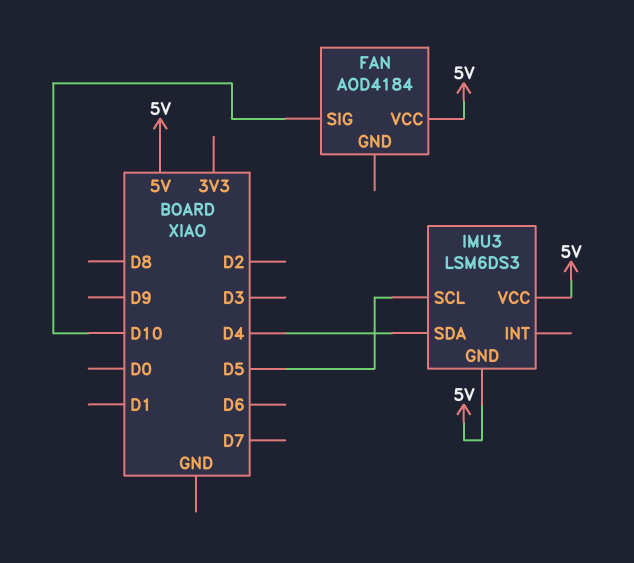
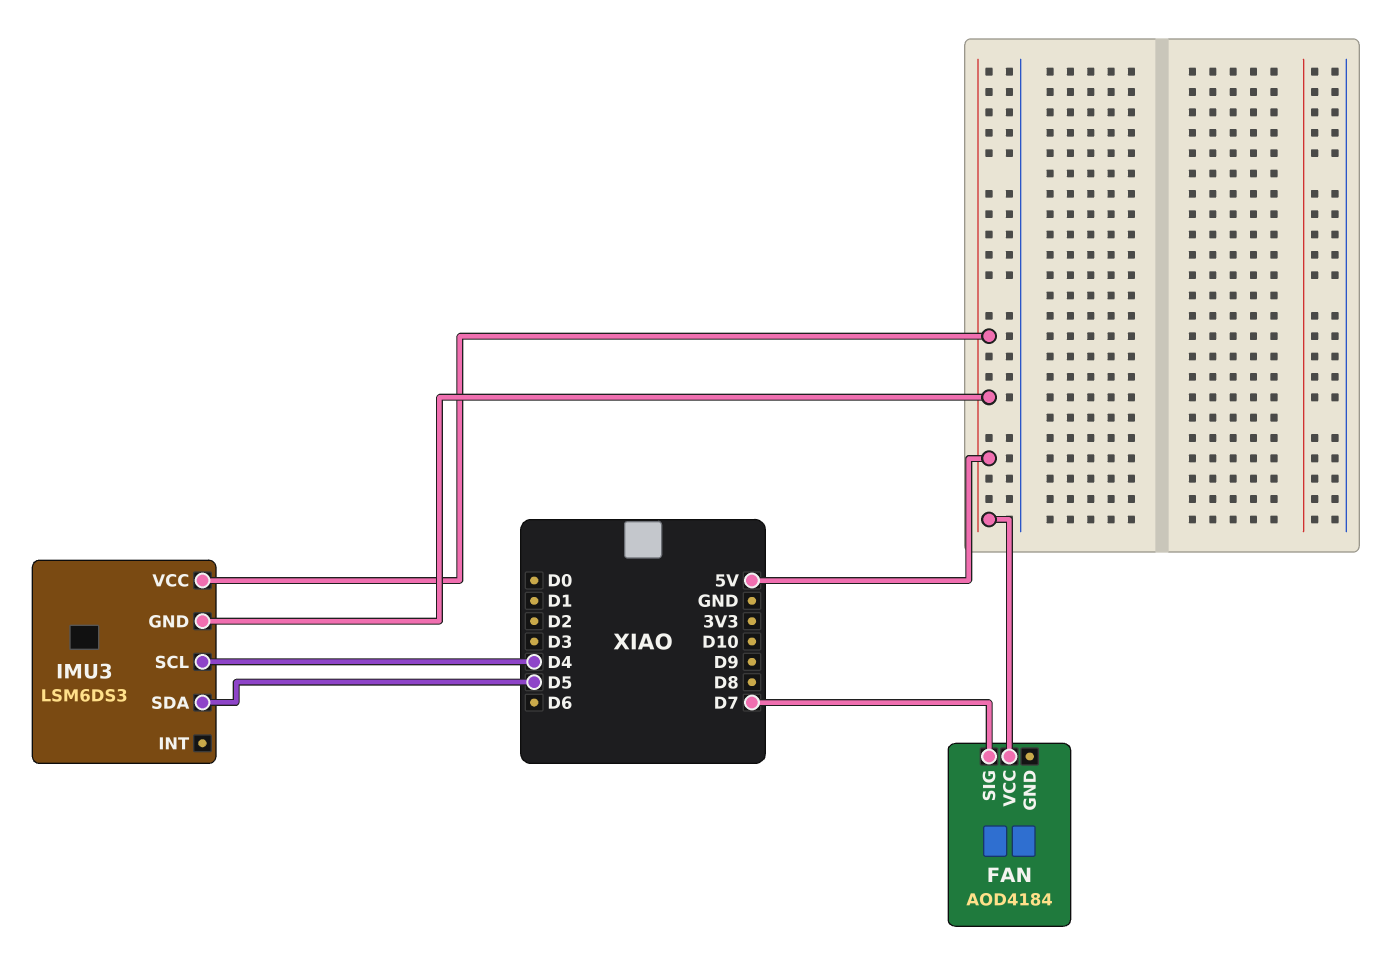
FAN pin SIG: D10 -> D7
IMU3 pin SCL: D5 -> D4
IMU3 pin SDA: D4 -> D5

